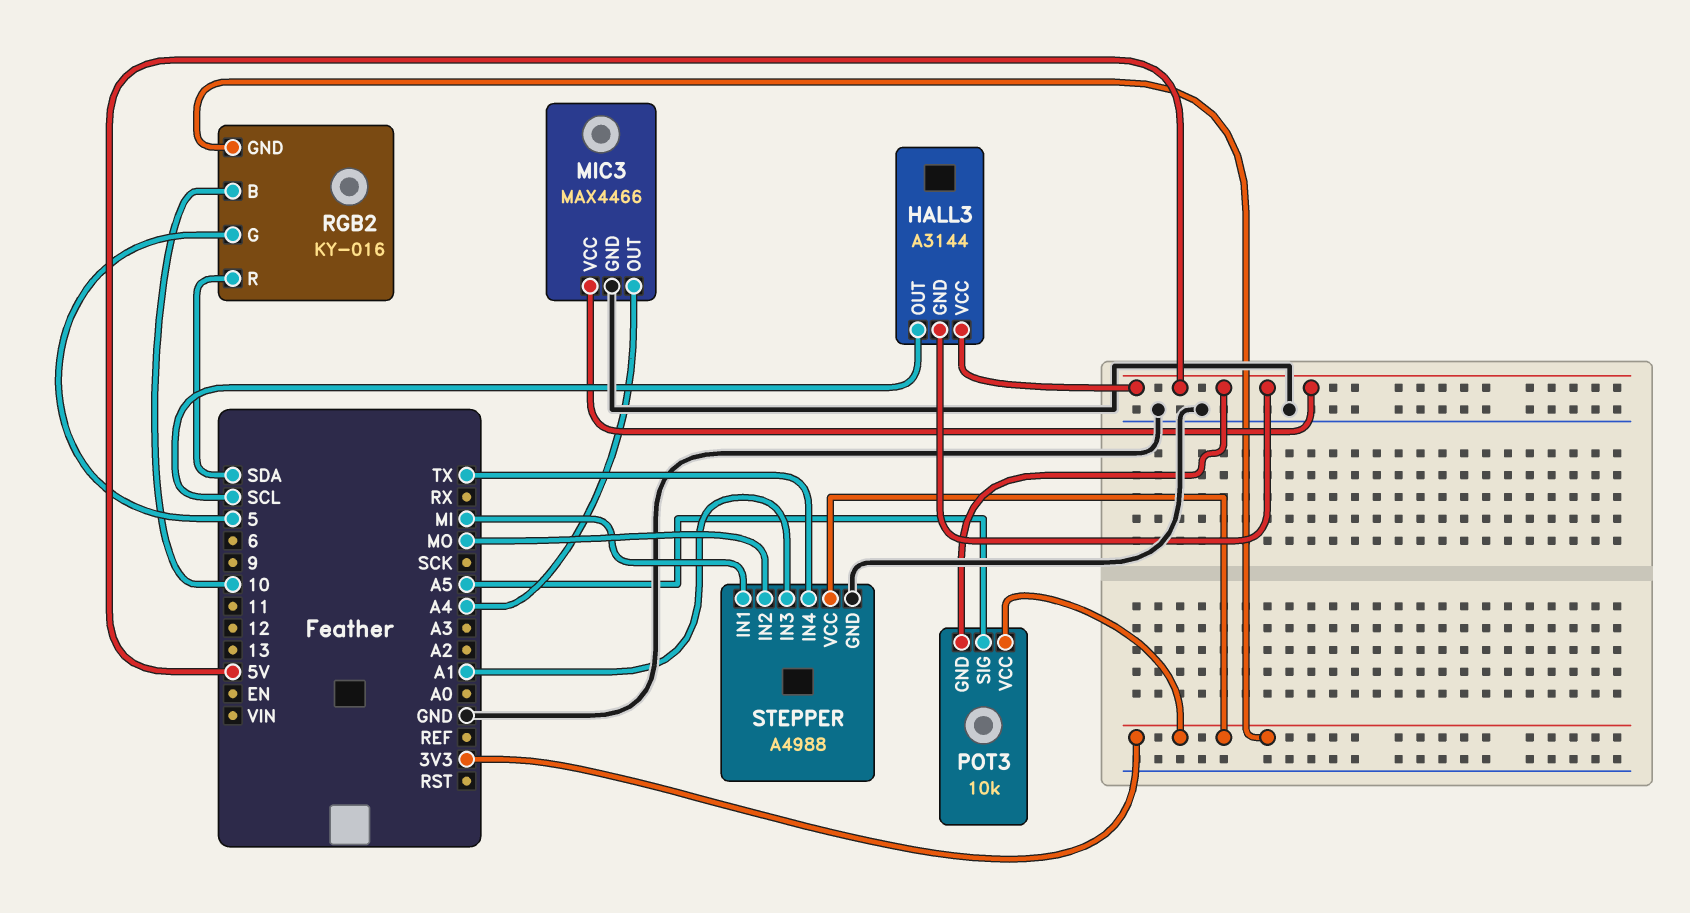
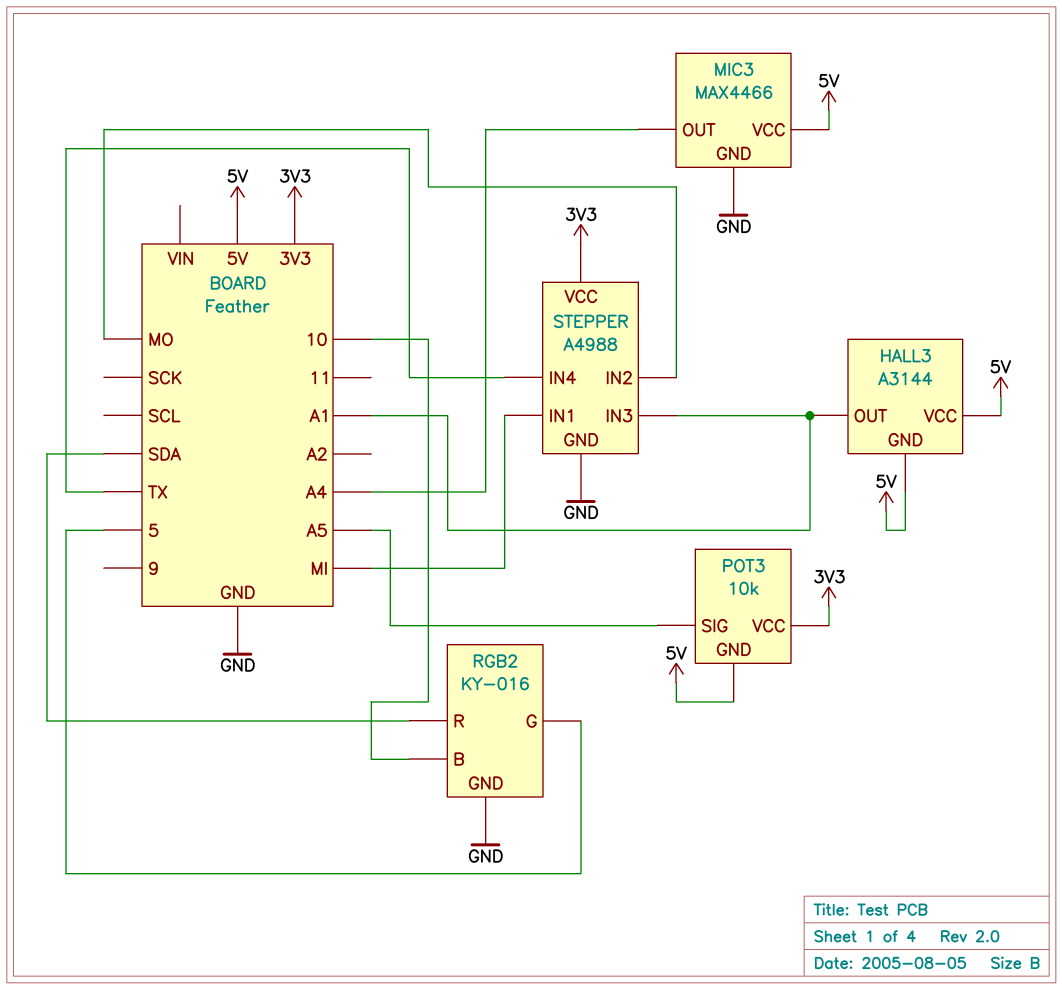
HALL3 pin OUT: SCL -> A1
RGB2 pin GND: 3V3 -> GND

